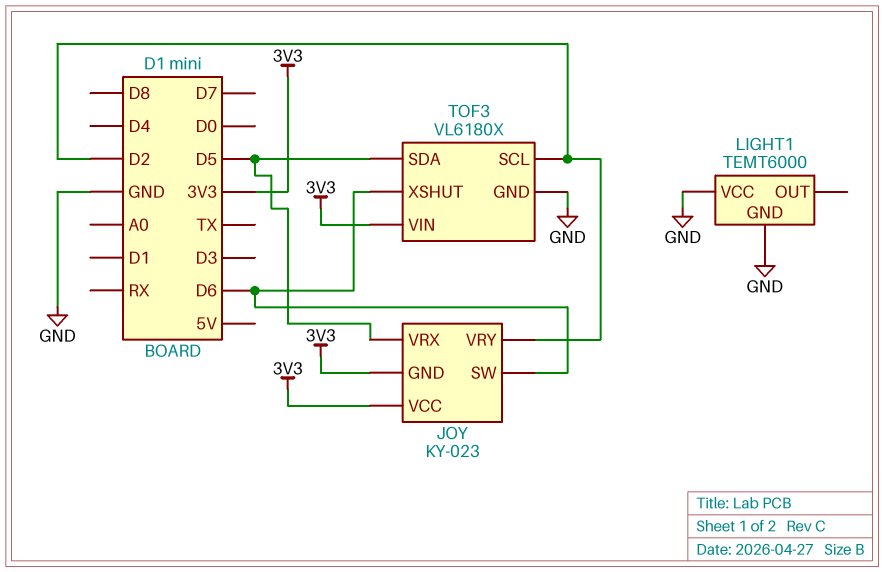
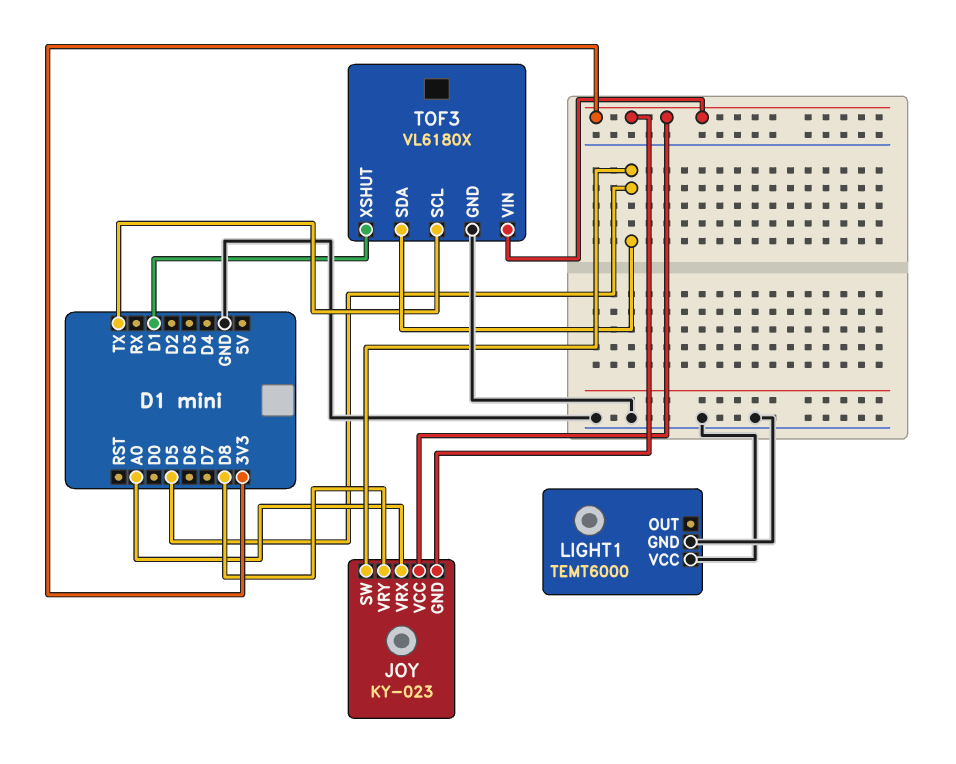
JOY pin SW: D6 -> D5
JOY pin VRX: D5 -> A0
JOY pin VRY: D2 -> D8
TOF3 pin SCL: D2 -> TX
TOF3 pin XSHUT: D6 -> D1

